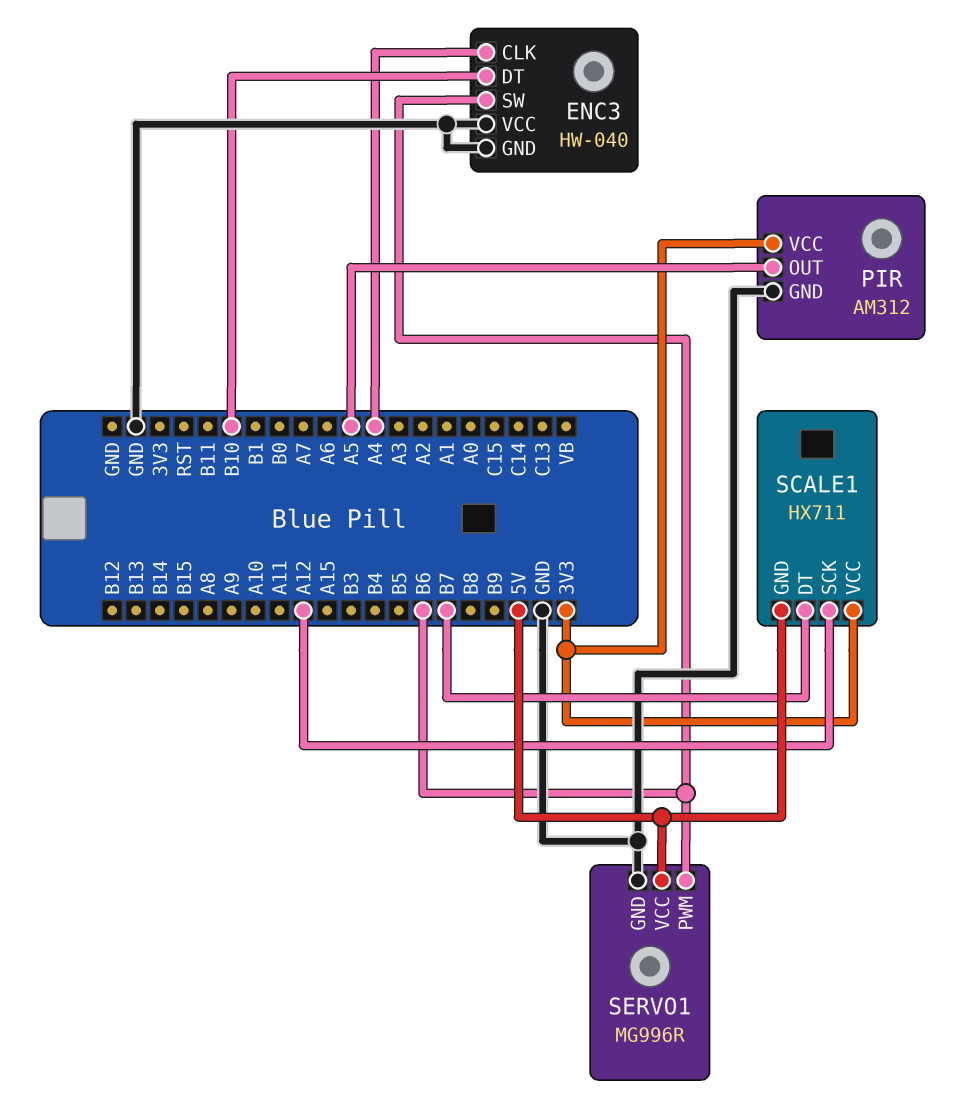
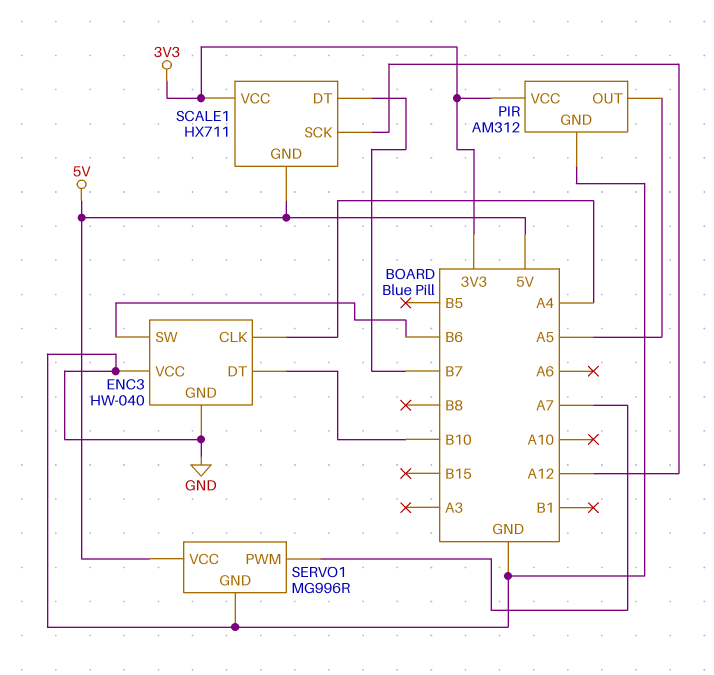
SERVO1 pin PWM: B6 -> A7

